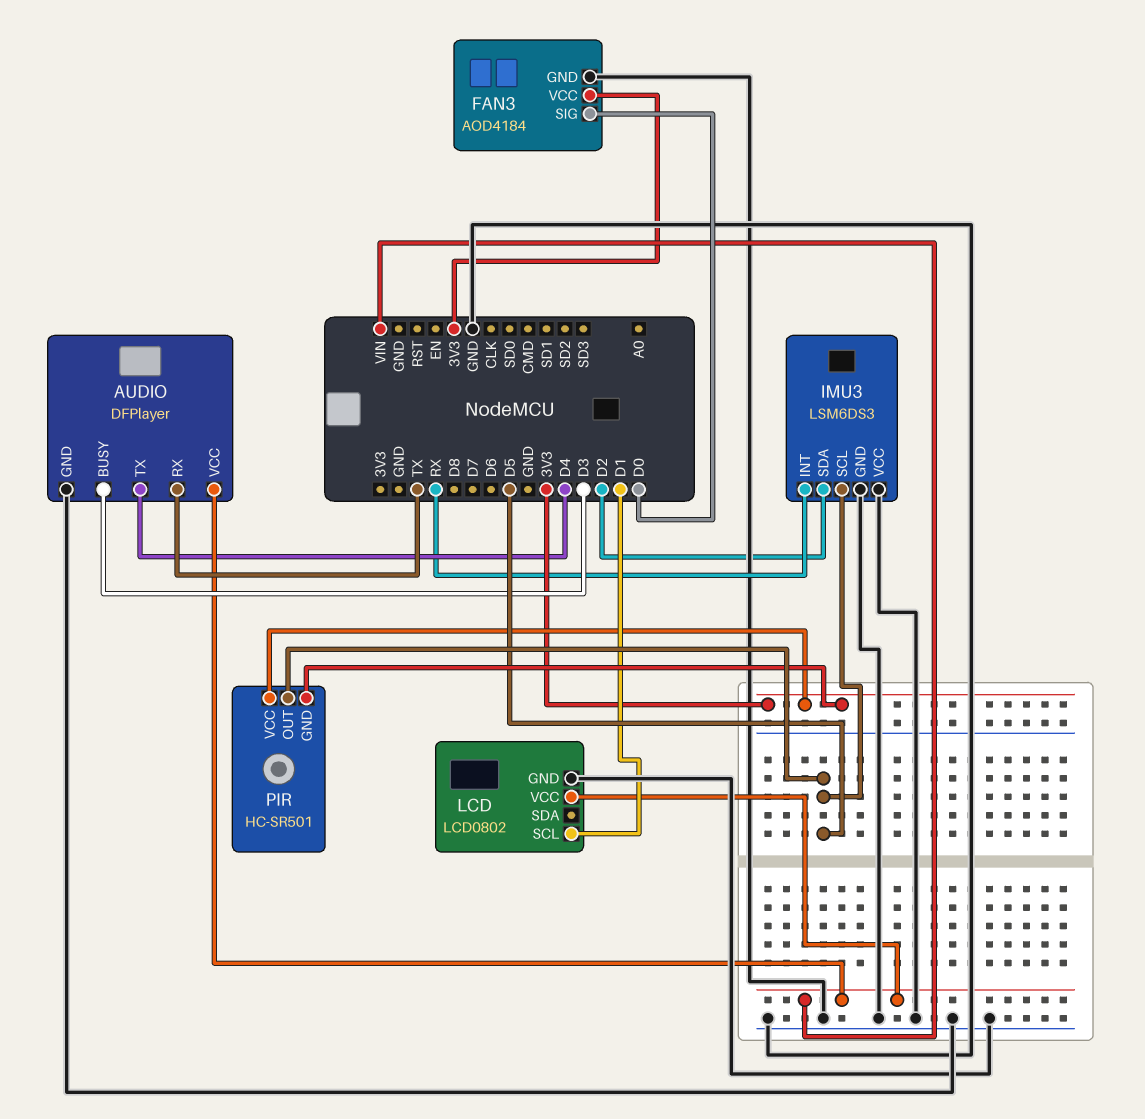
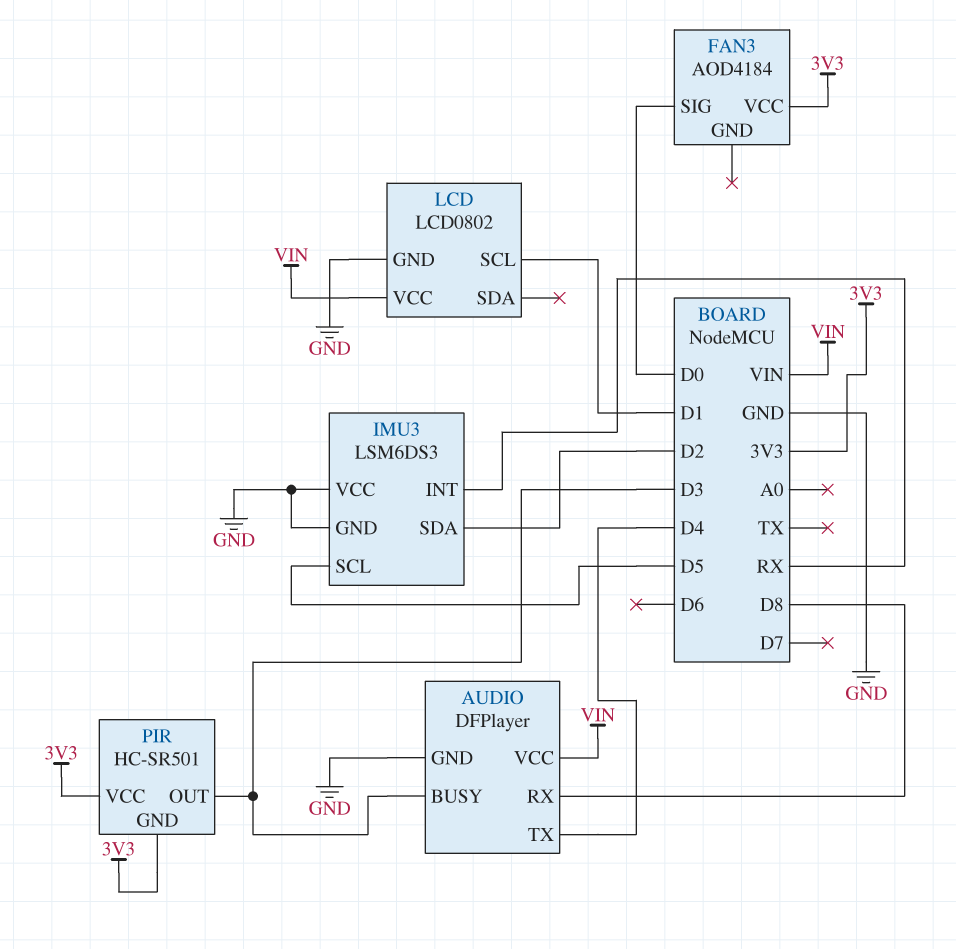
AUDIO pin RX: TX -> D8
FAN3 pin GND: GND -> none
PIR pin OUT: D5 -> D3

